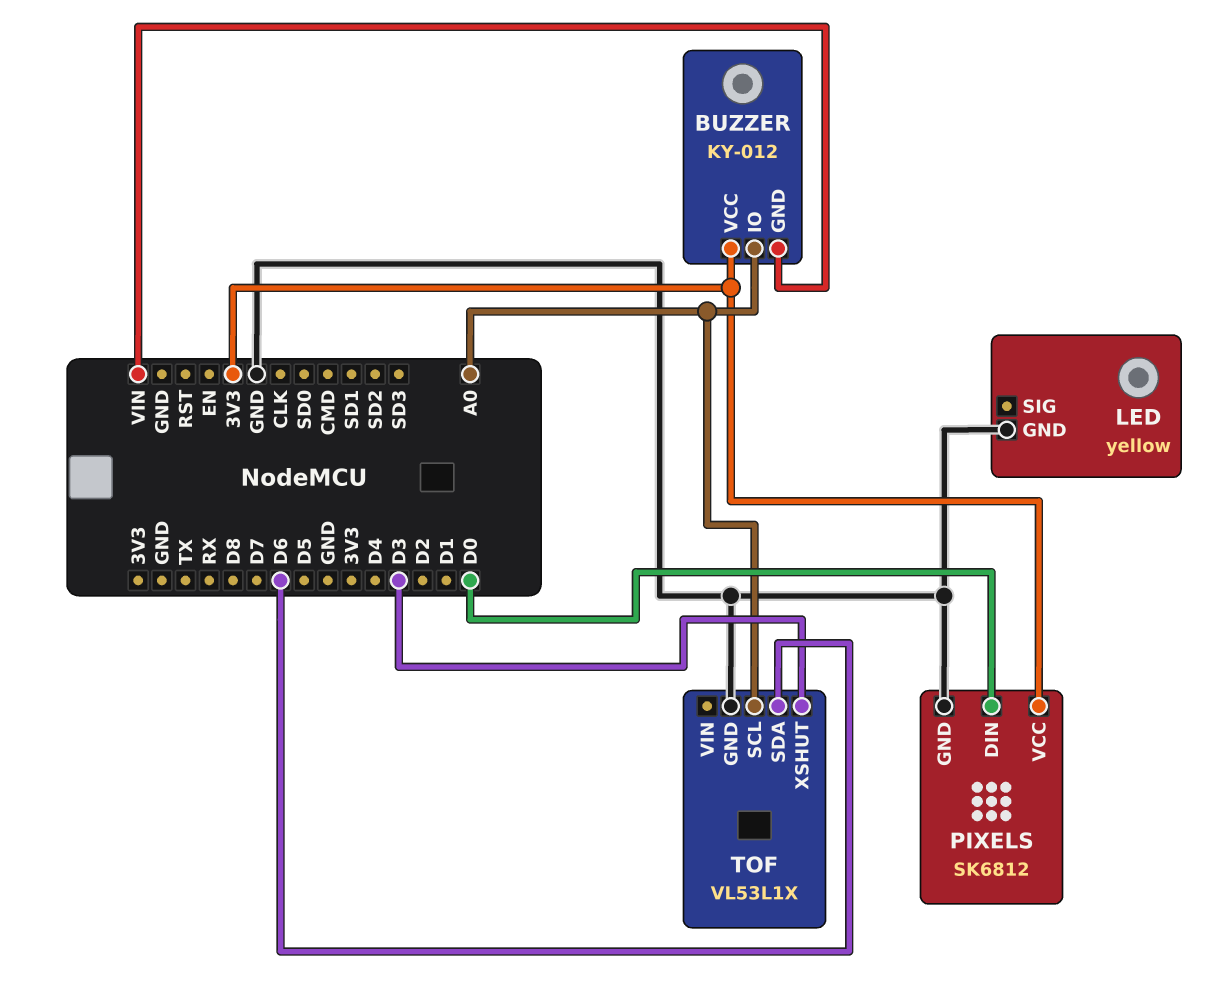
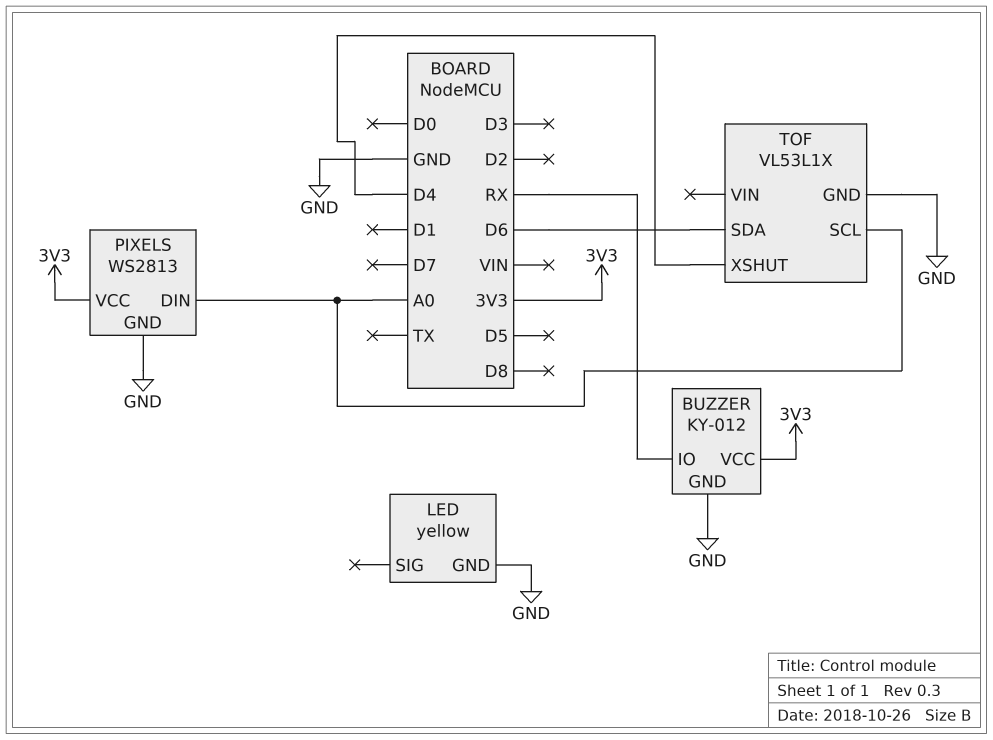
BUZZER pin GND: VIN -> GND
BUZZER pin IO: A0 -> RX
PIXELS: SK6812 -> WS2813
PIXELS pin DIN: D0 -> A0
TOF pin XSHUT: D3 -> D4

